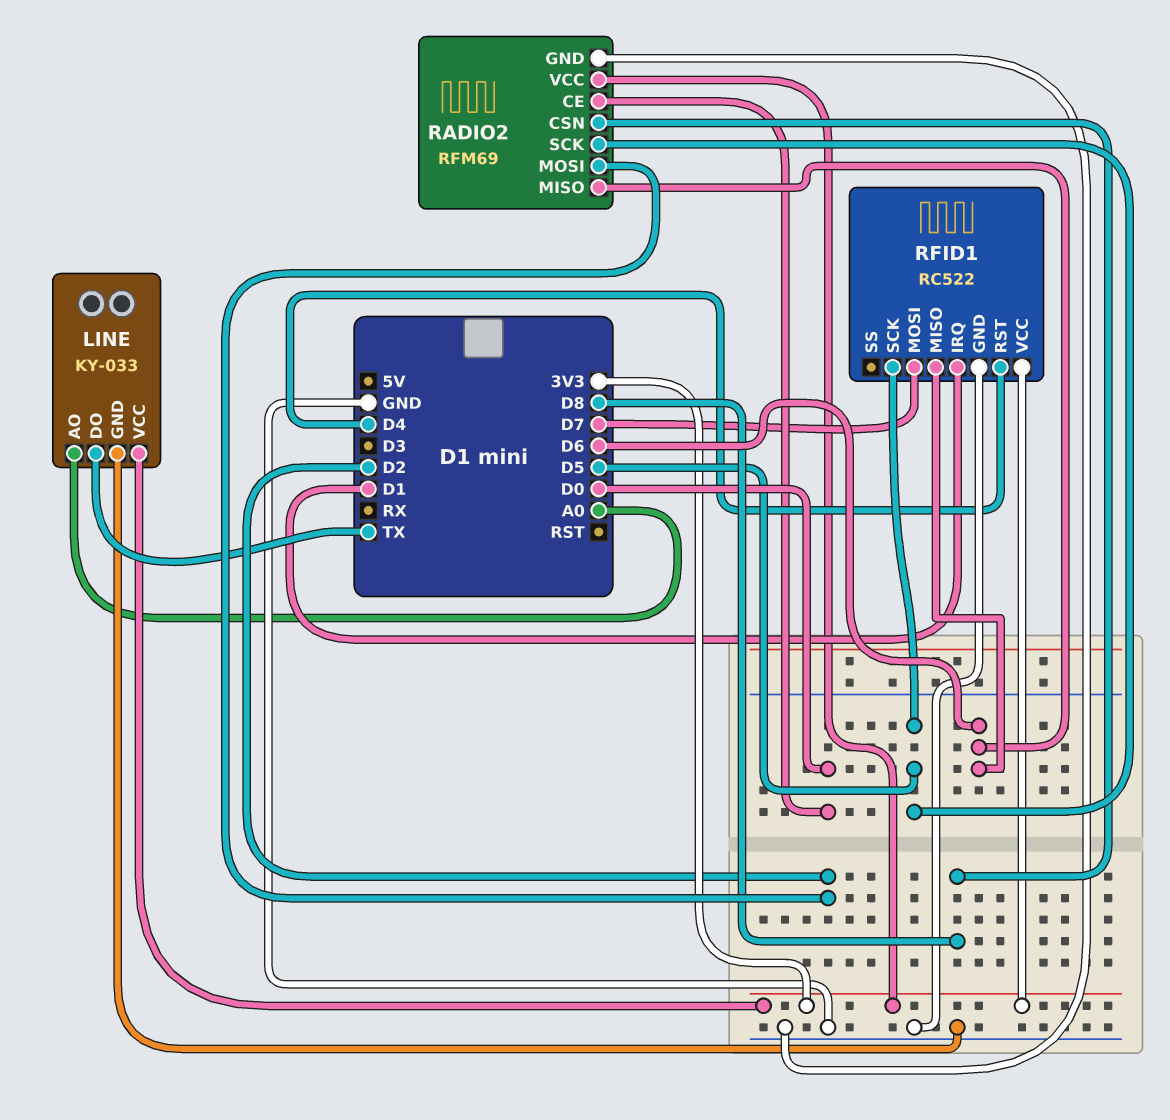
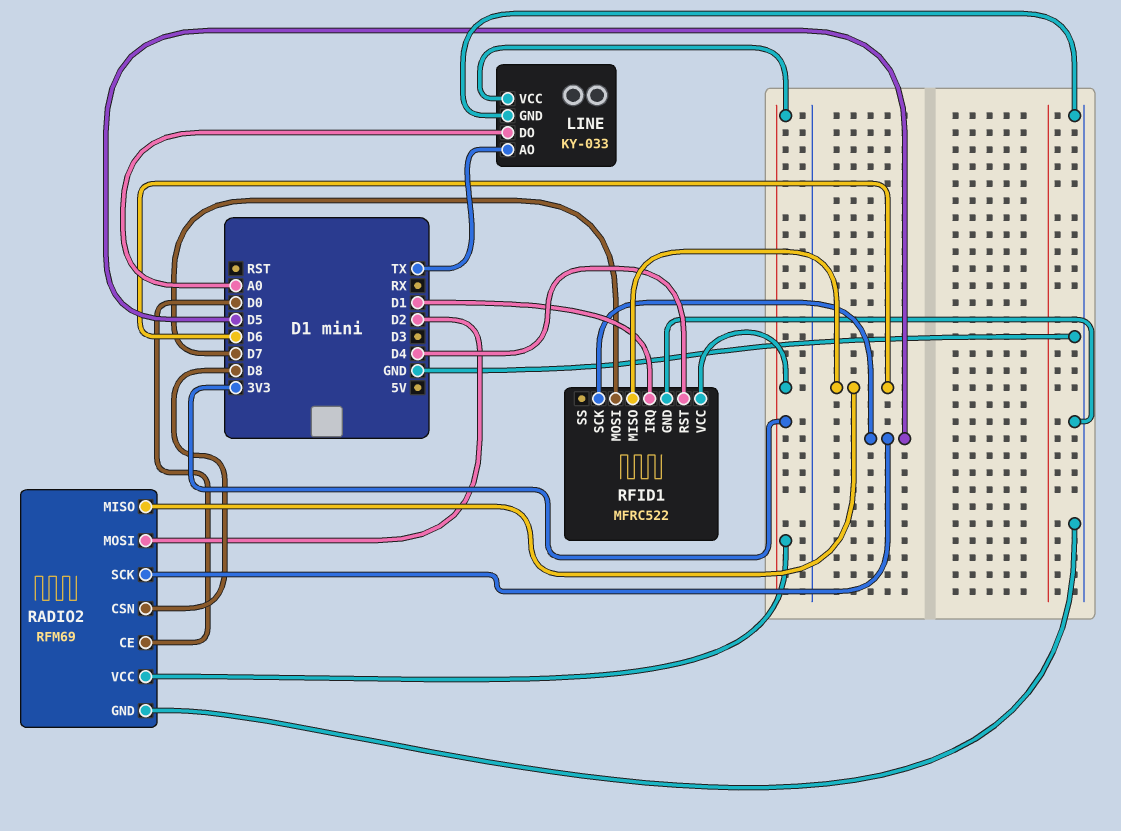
LINE pin AO: A0 -> TX
LINE pin DO: TX -> A0
RFID1: RC522 -> MFRC522

